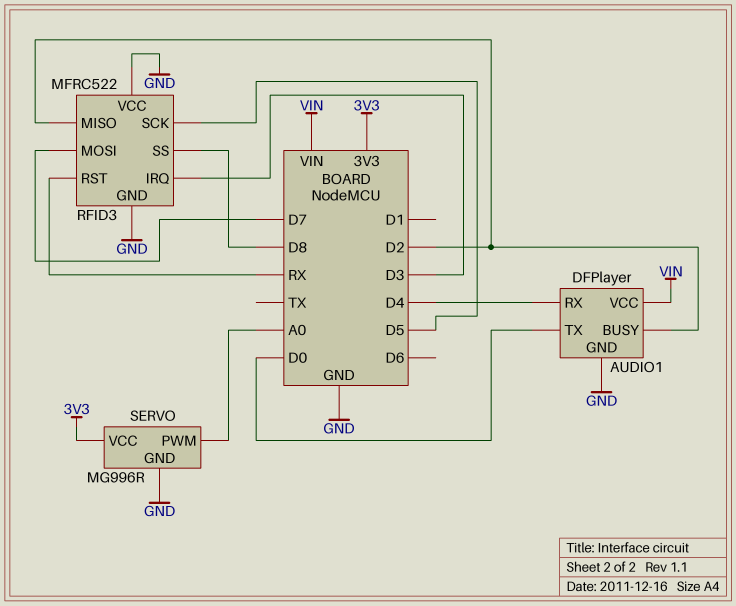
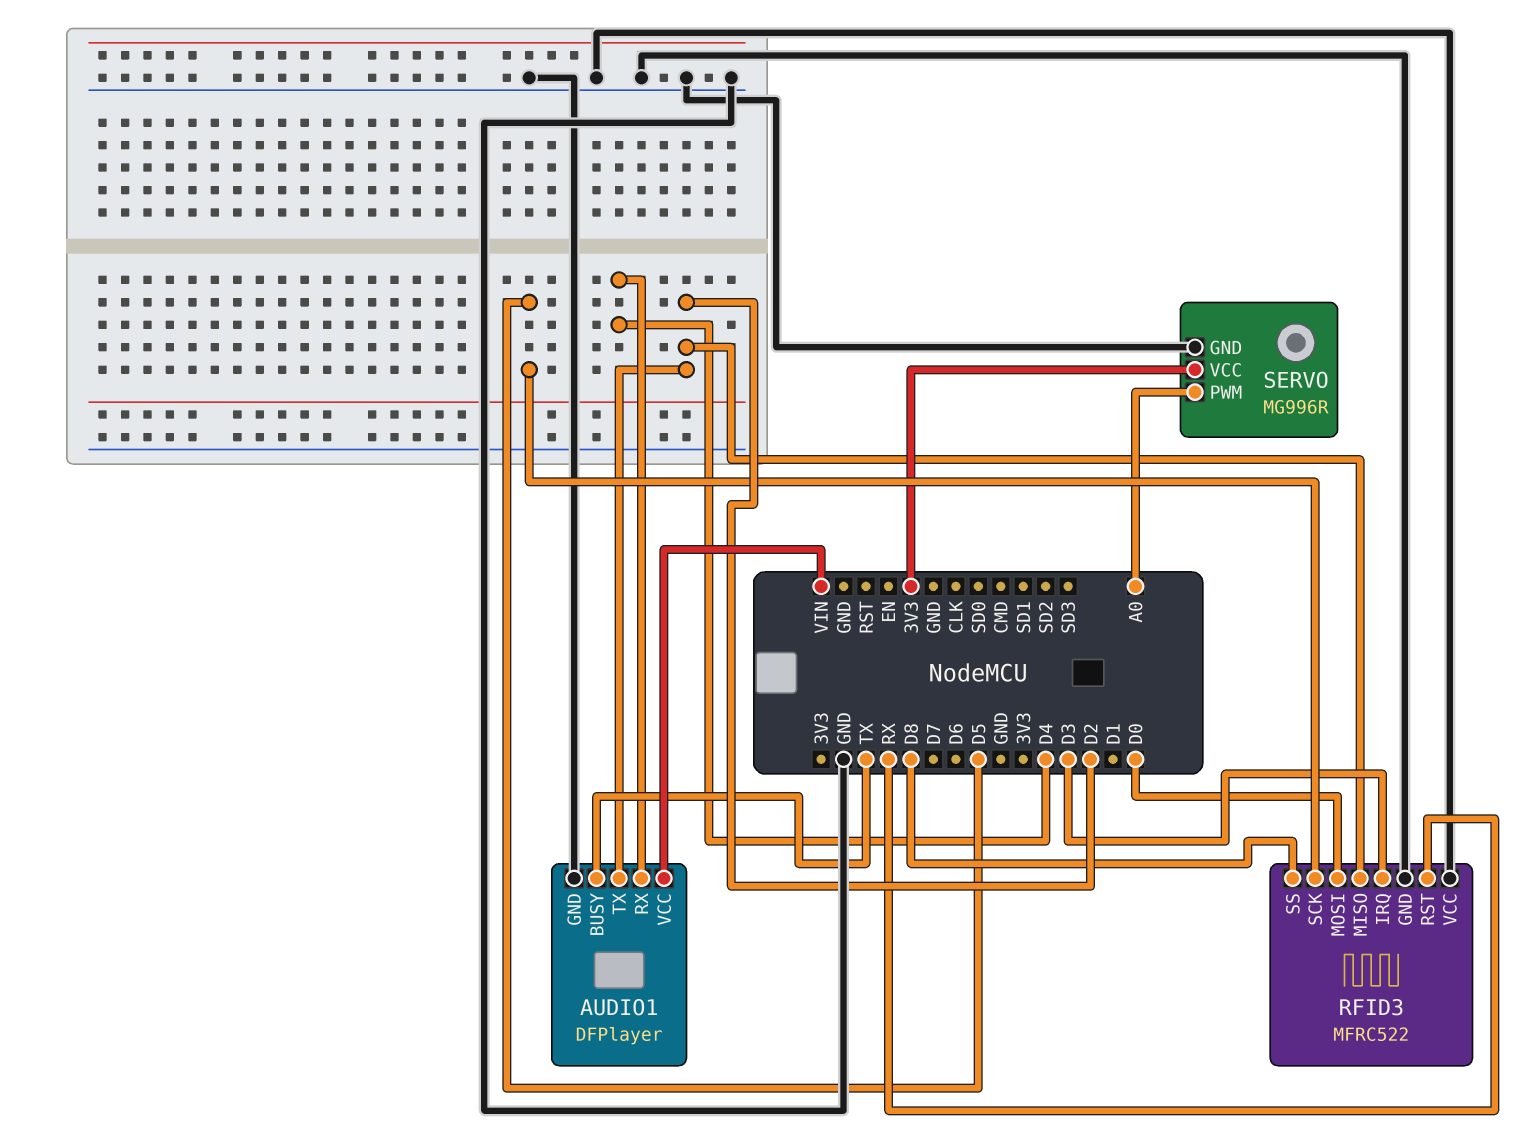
AUDIO1 pin BUSY: D2 -> TX
AUDIO1 pin TX: D0 -> D2
RFID3 pin MOSI: D7 -> D0

